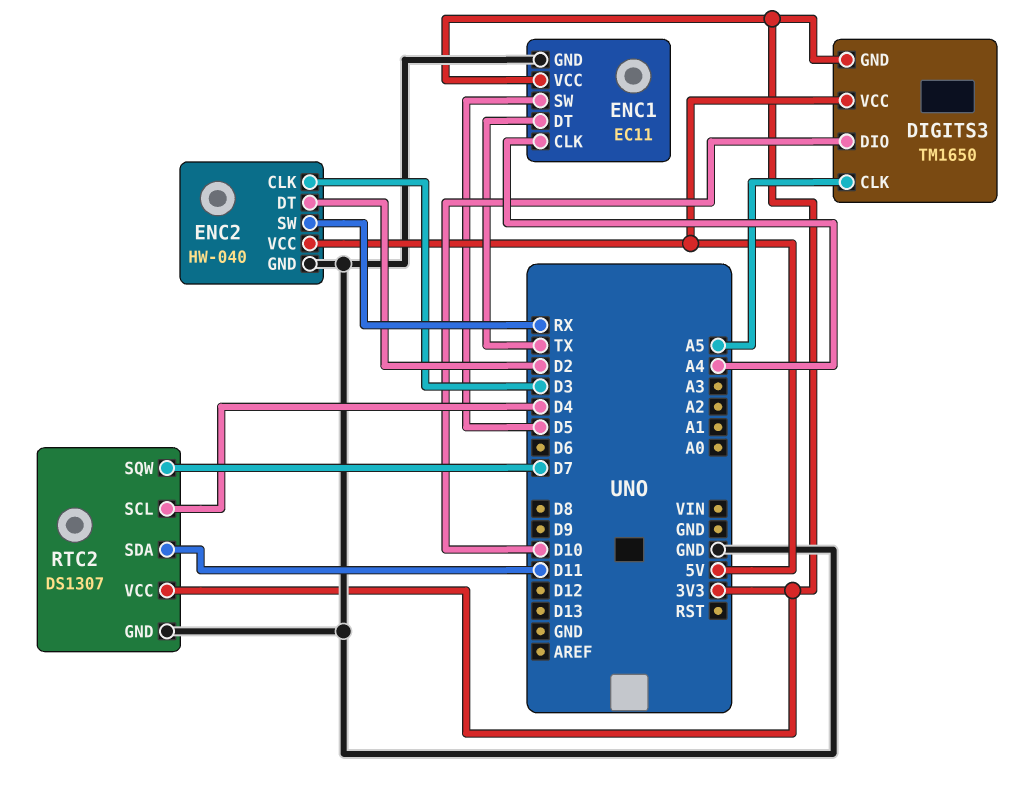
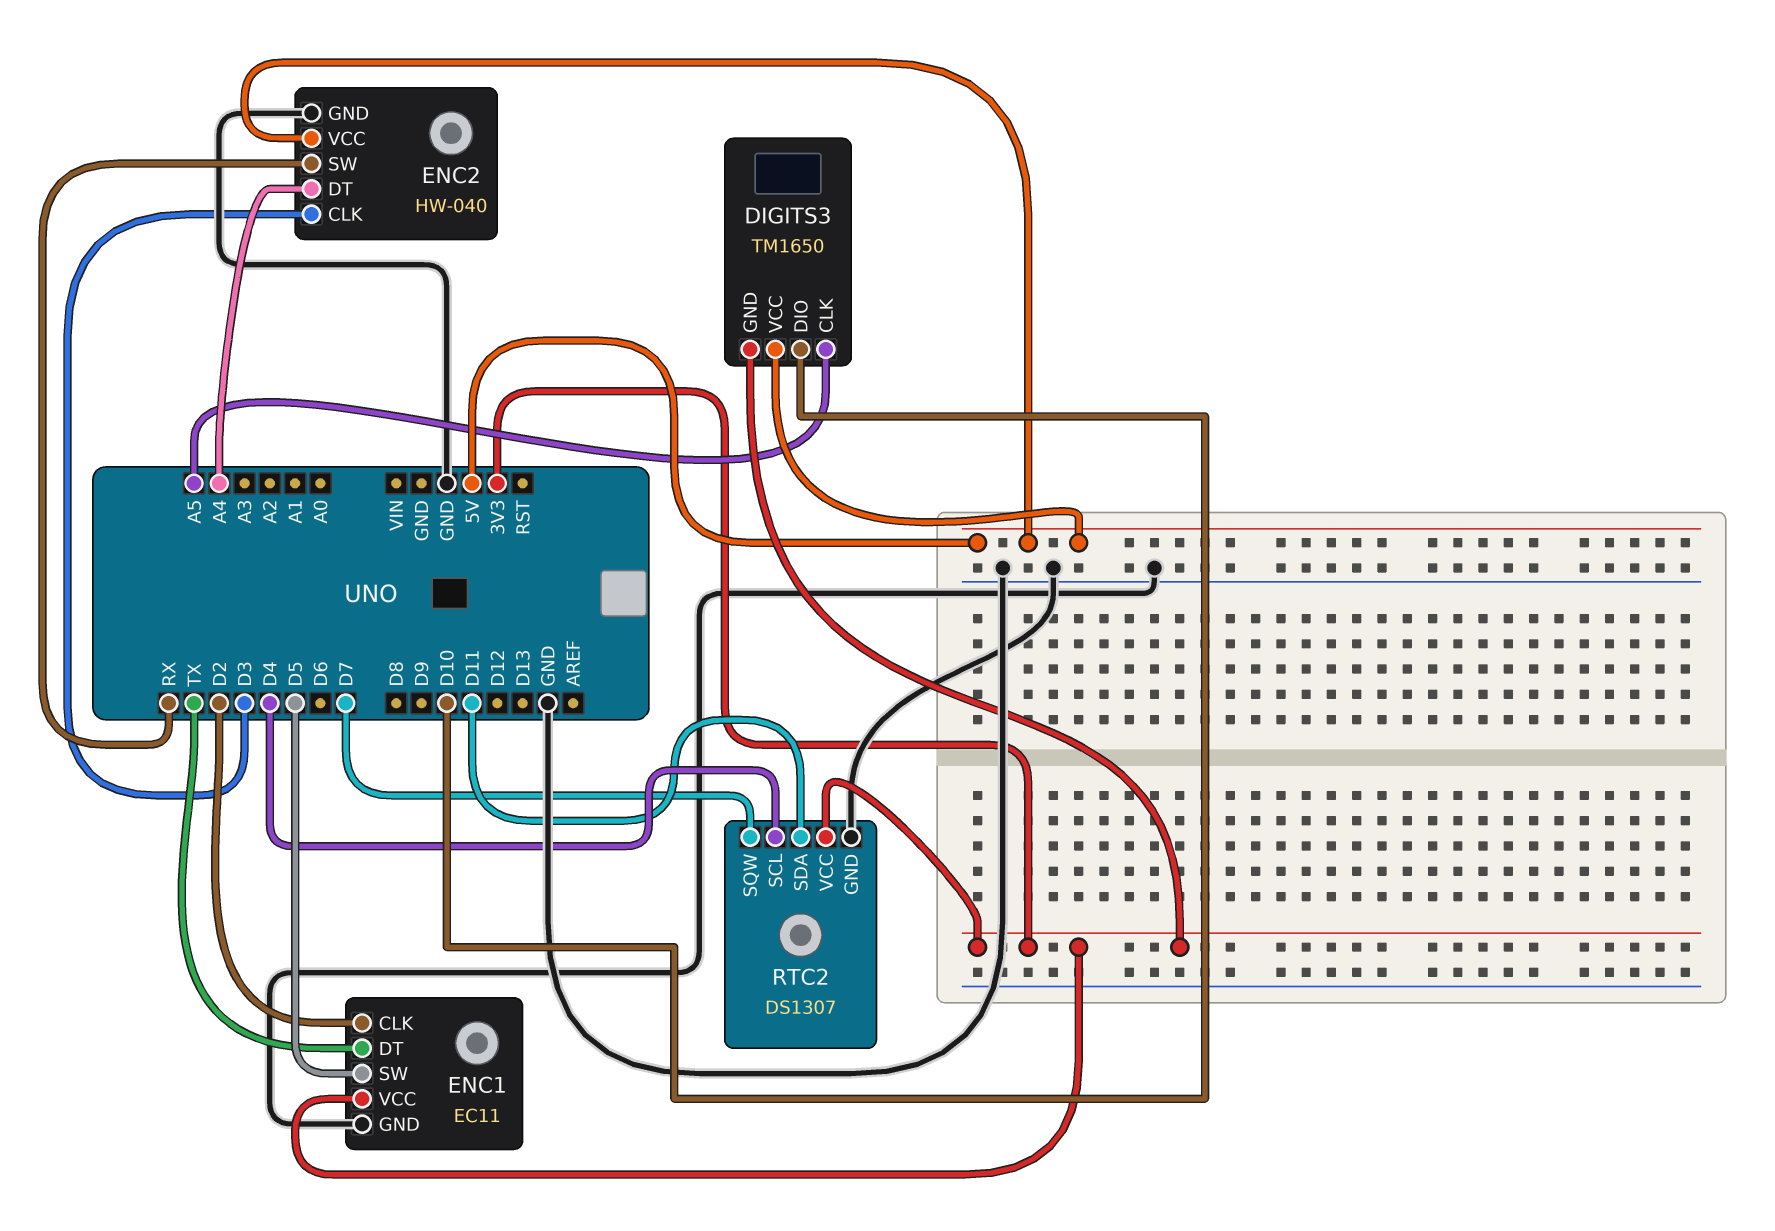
ENC1 pin CLK: A4 -> D2
ENC2 pin DT: D2 -> A4

